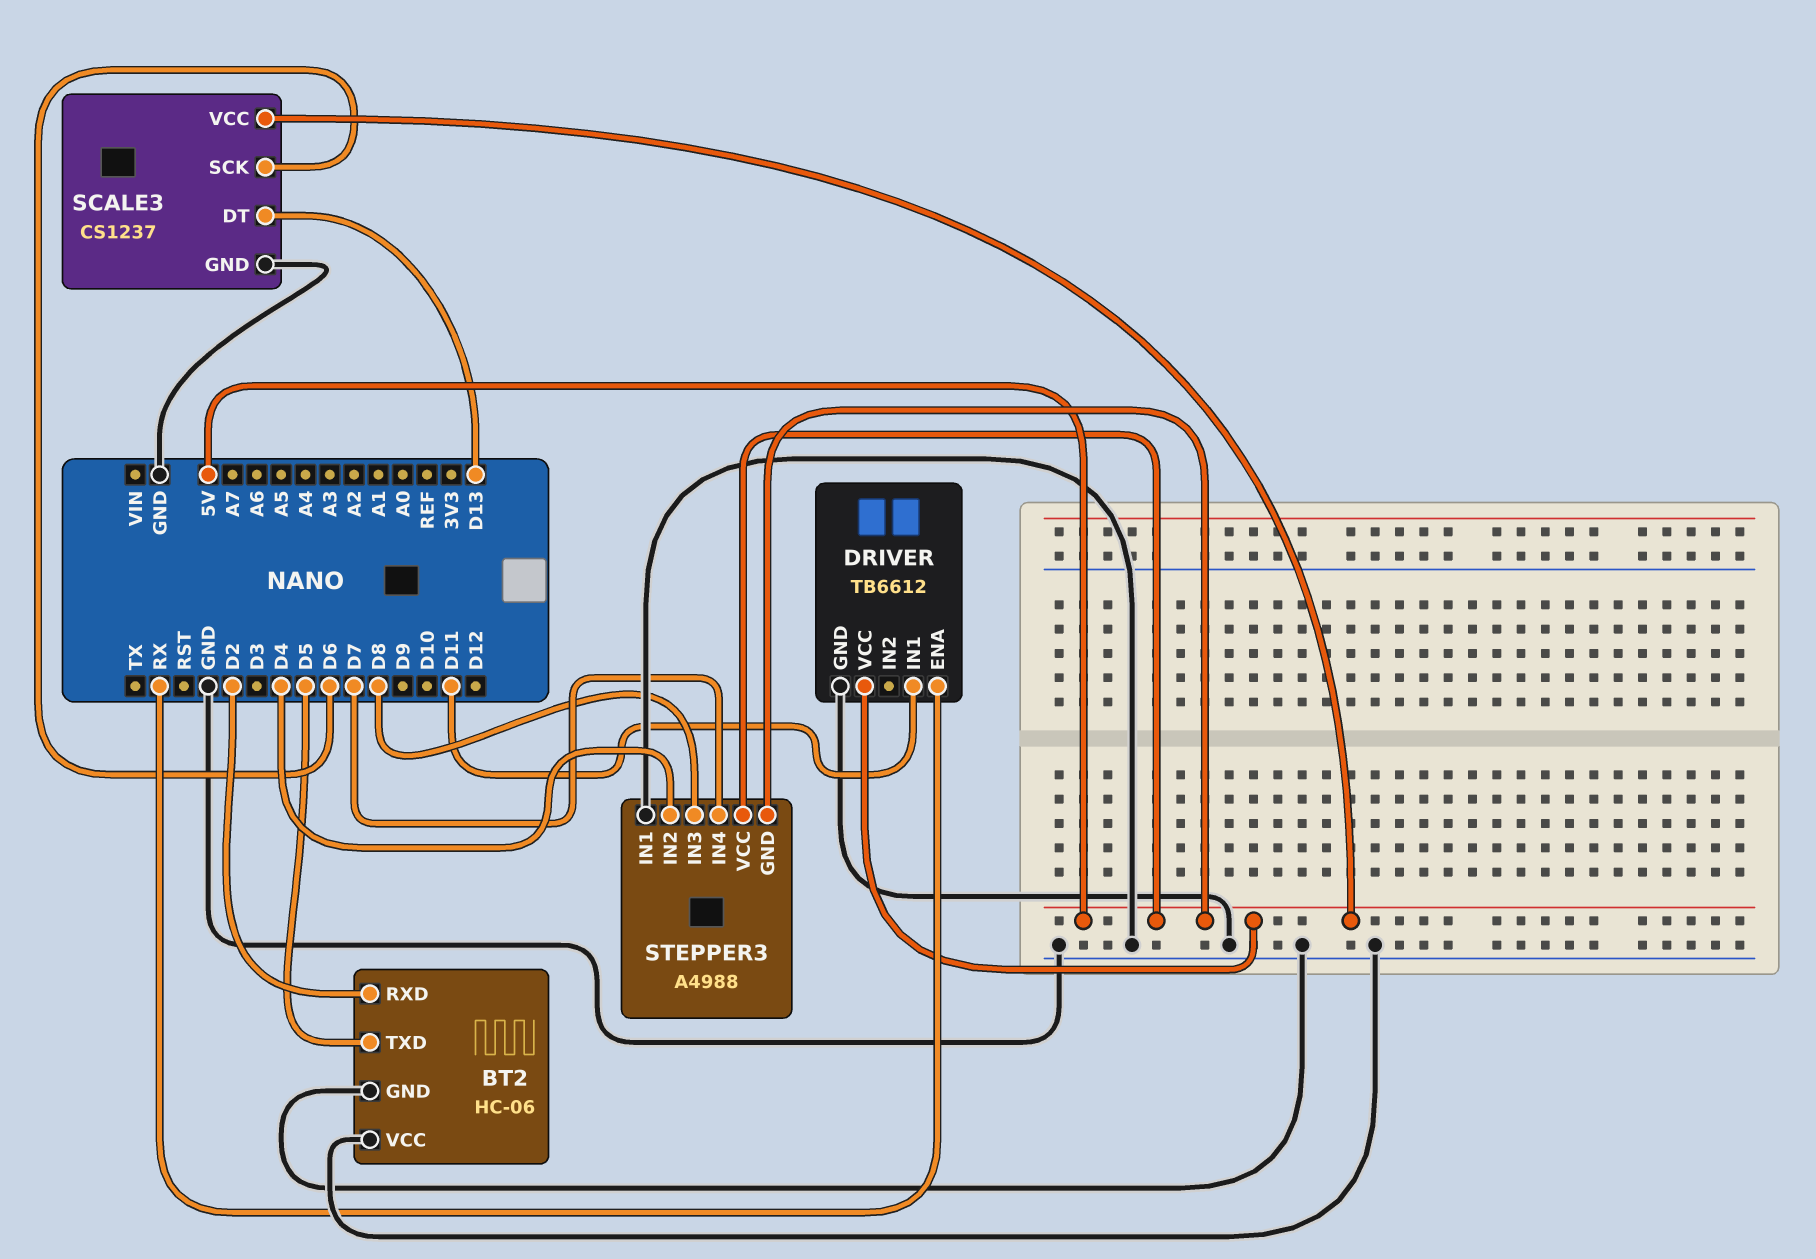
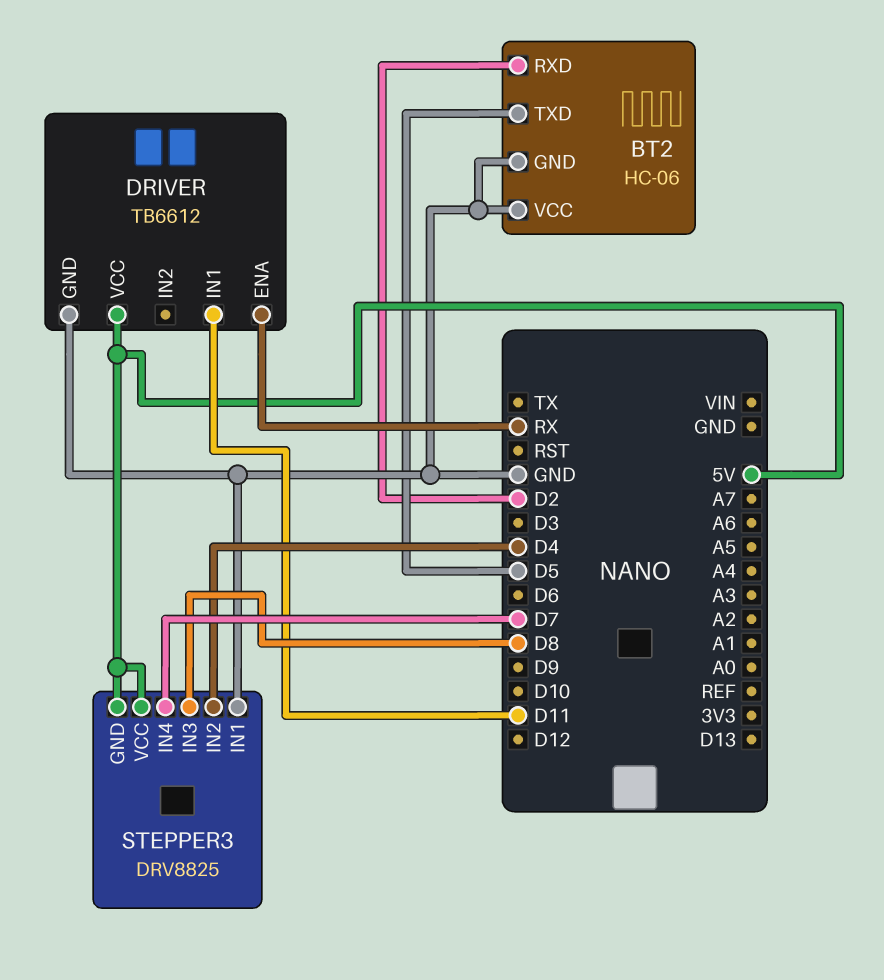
SCALE3: CS1237 -> none
SCALE3 pin DT: D13 -> none
SCALE3 pin GND: GND -> none
SCALE3 pin SCK: D6 -> none
SCALE3 pin VCC: 5V -> none
STEPPER3: A4988 -> DRV8825

